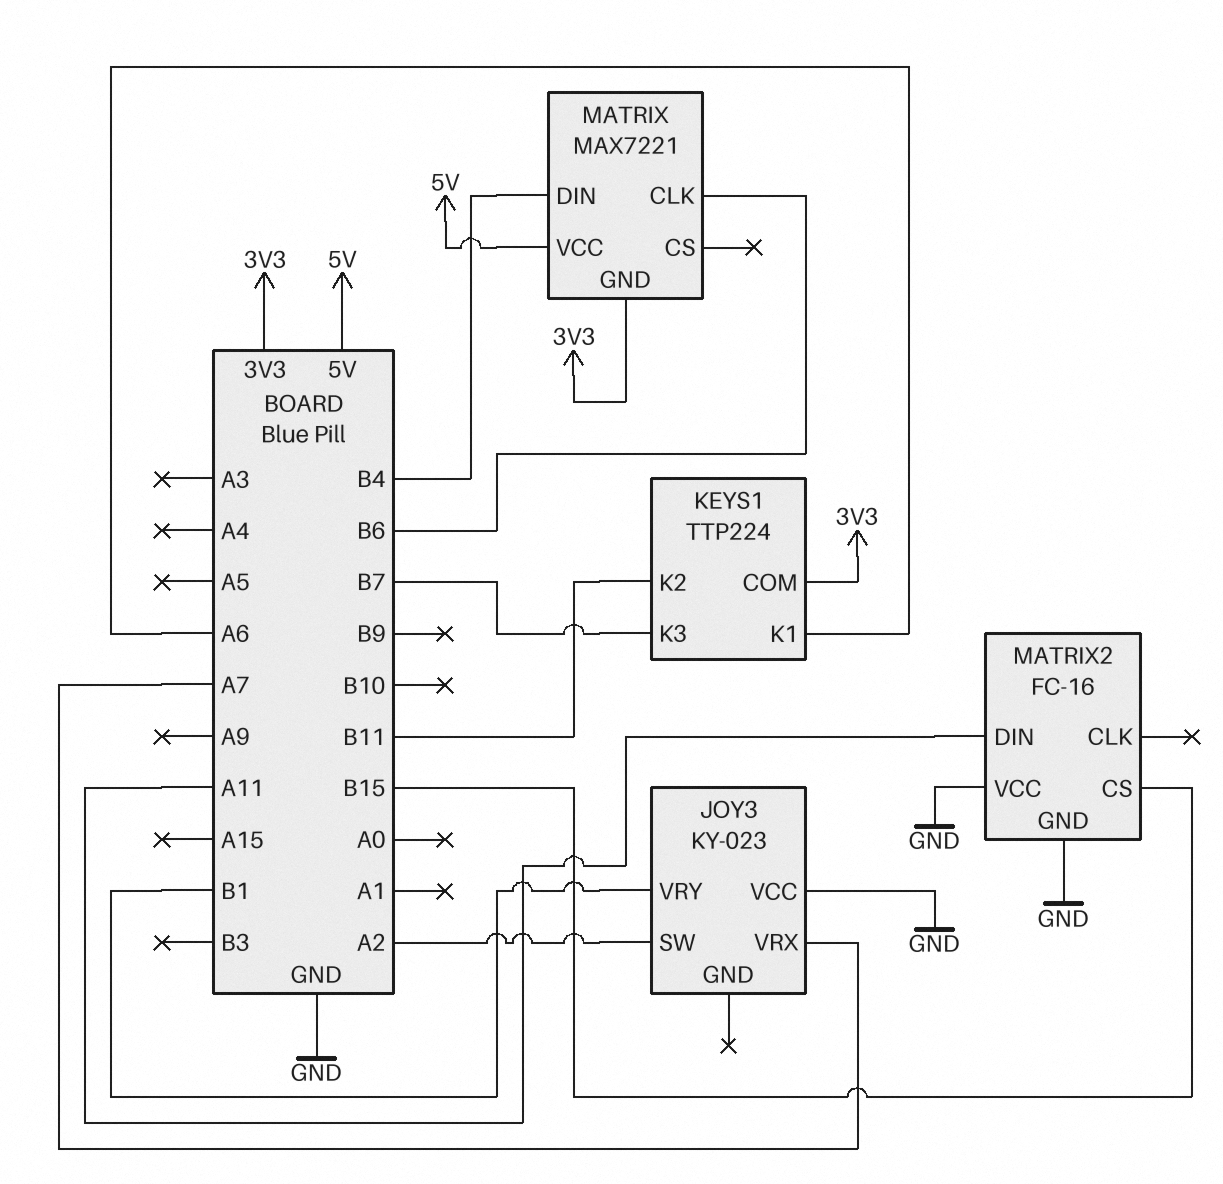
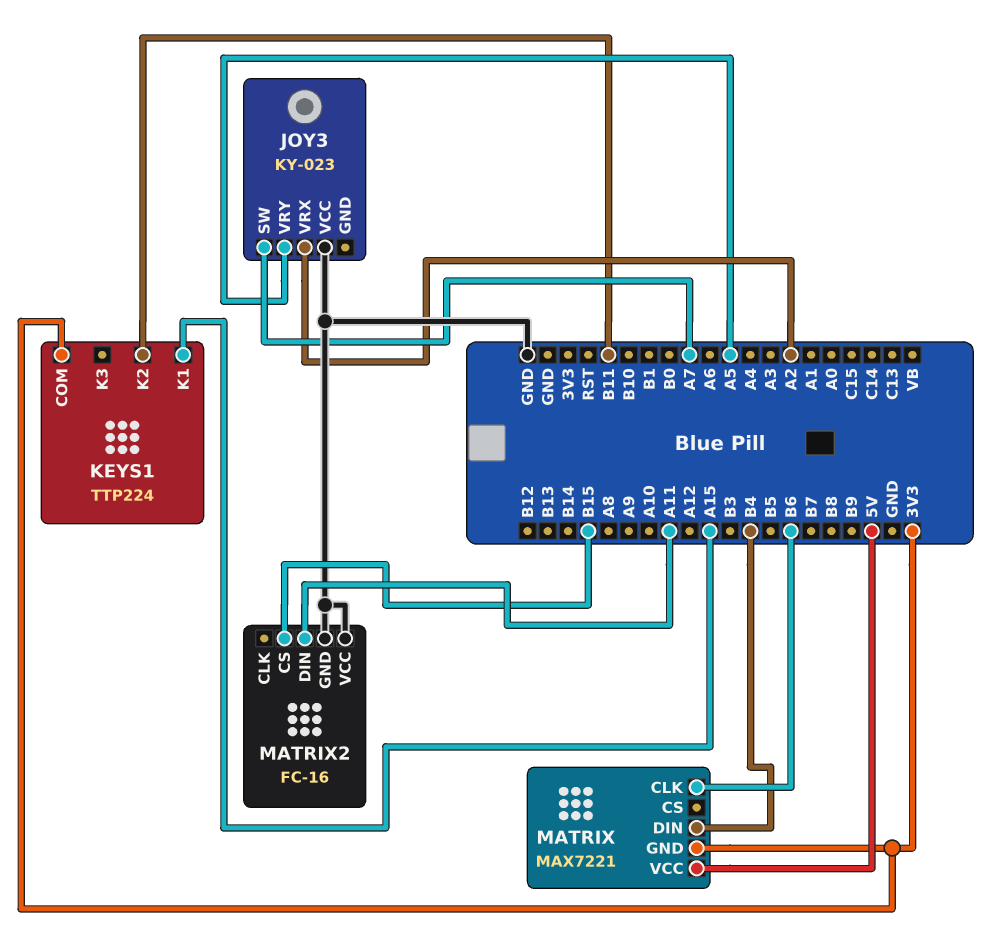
JOY3 pin SW: A2 -> A7
JOY3 pin VRX: A7 -> A2
JOY3 pin VRY: B1 -> A5
KEYS1 pin K1: A6 -> A15
KEYS1 pin K3: B7 -> none

